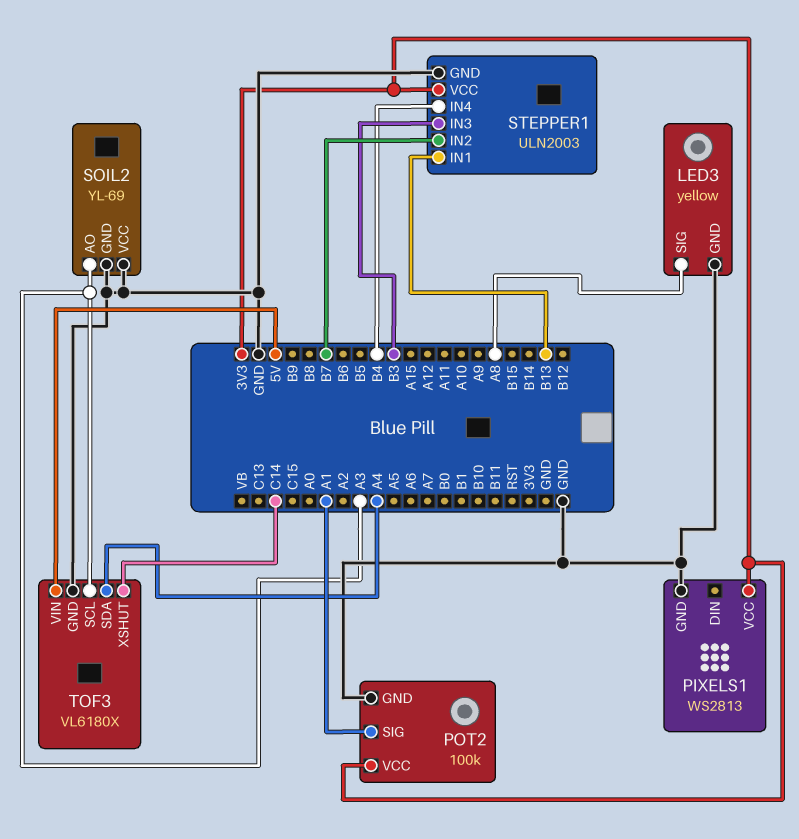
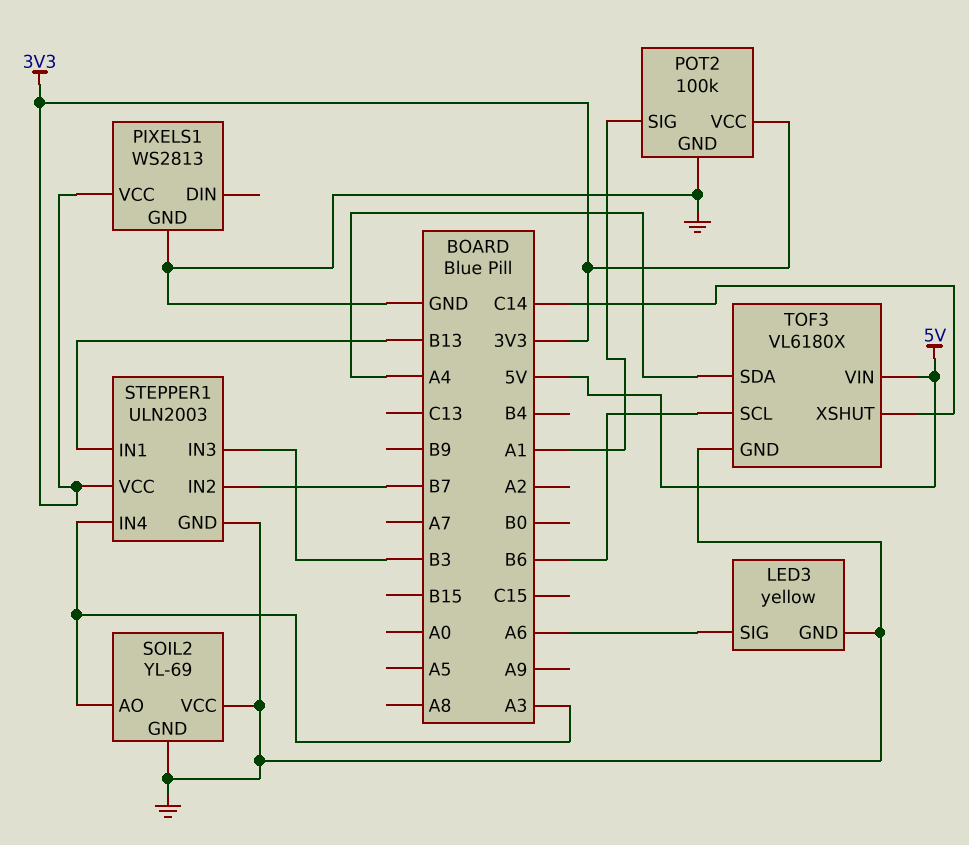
LED3 pin SIG: A8 -> A6
STEPPER1 pin IN4: B4 -> A3
TOF3 pin SCL: A3 -> B6

